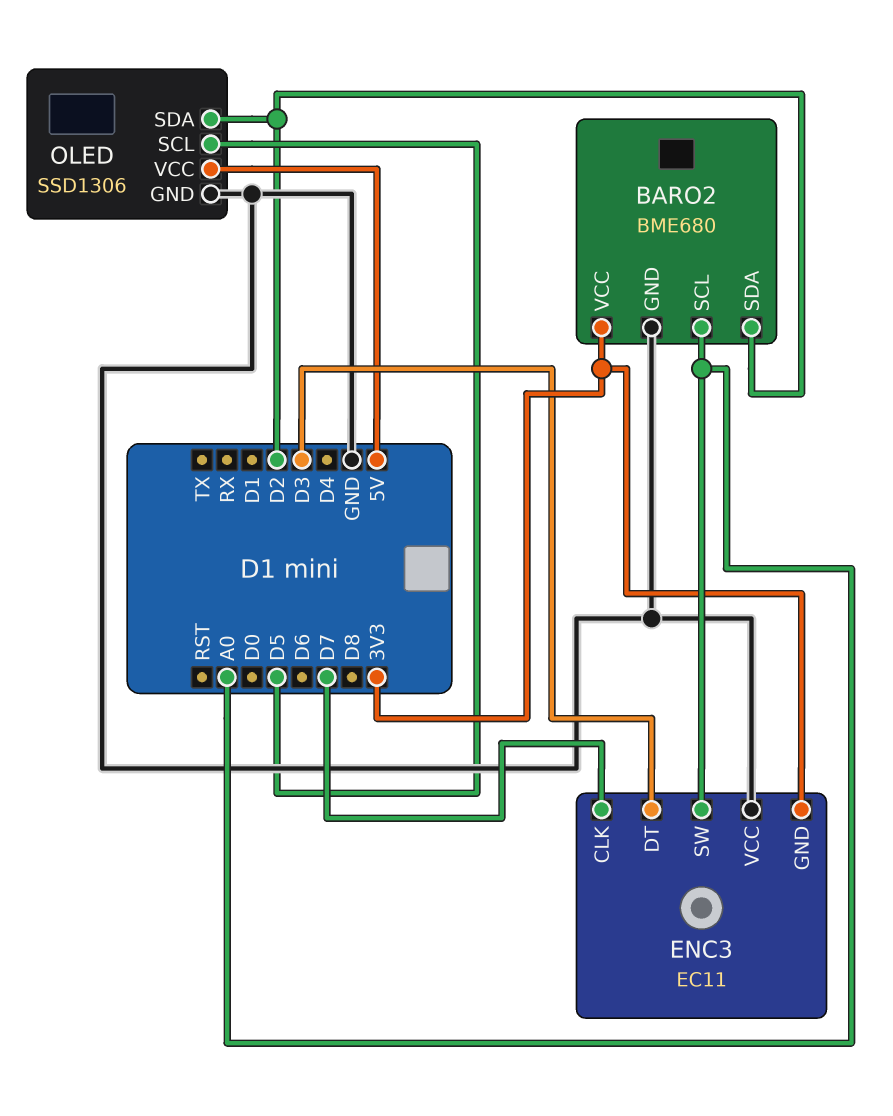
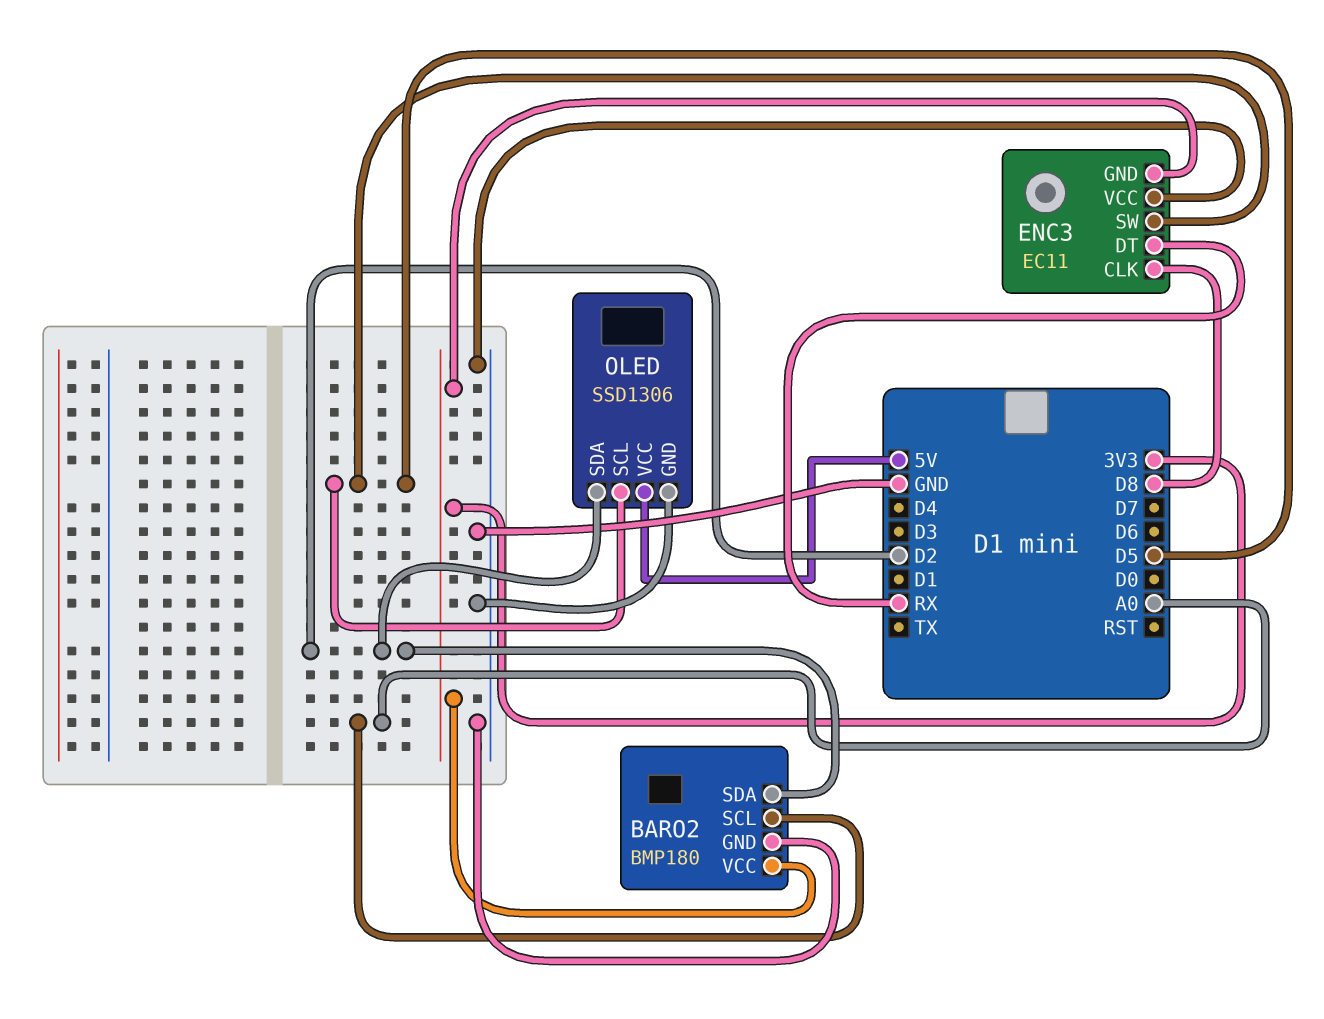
BARO2: BME680 -> BMP180
ENC3 pin CLK: D7 -> D8
ENC3 pin DT: D3 -> RX
ENC3 pin SW: A0 -> D5

